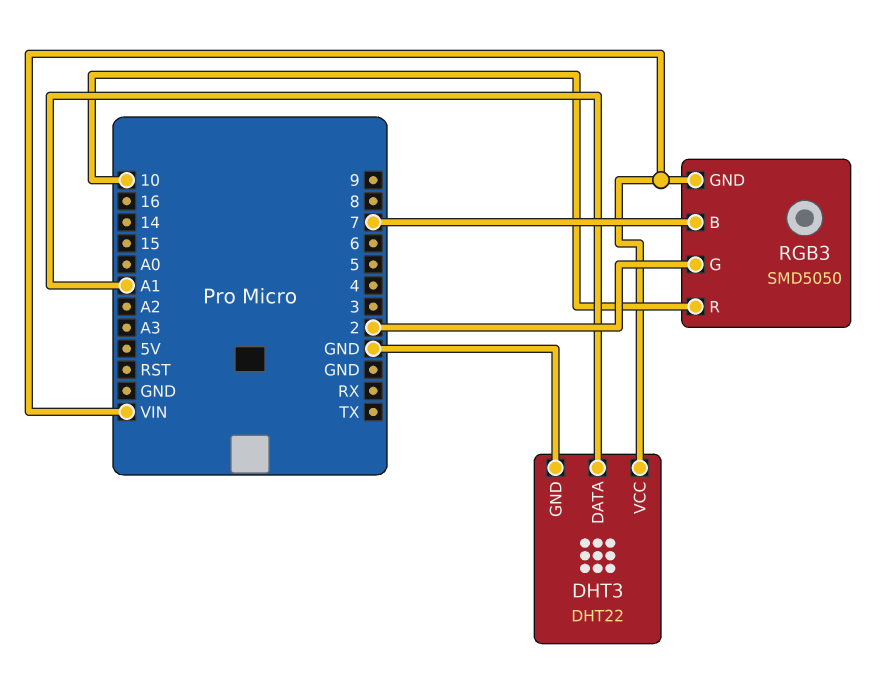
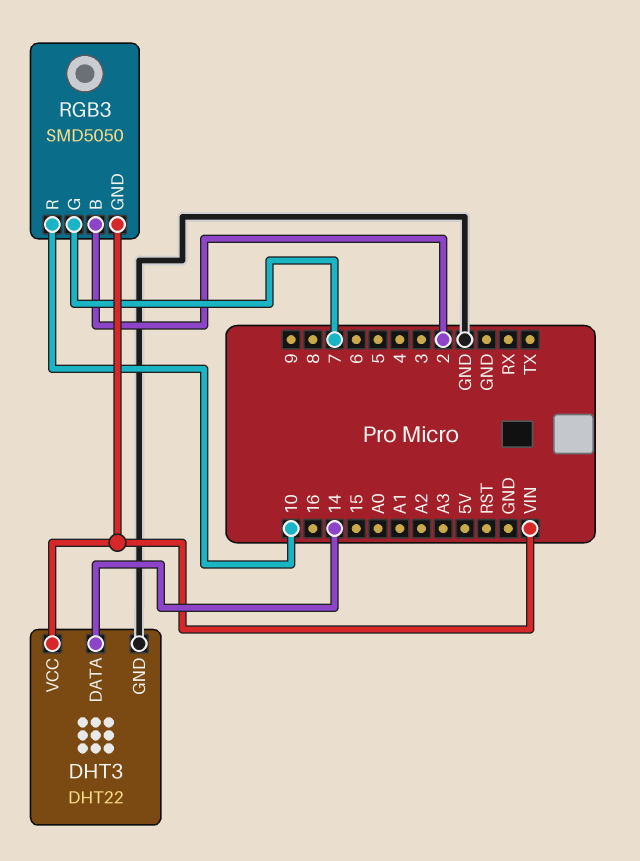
DHT3 pin DATA: A1 -> 14
RGB3 pin B: 7 -> 2
RGB3 pin G: 2 -> 7

